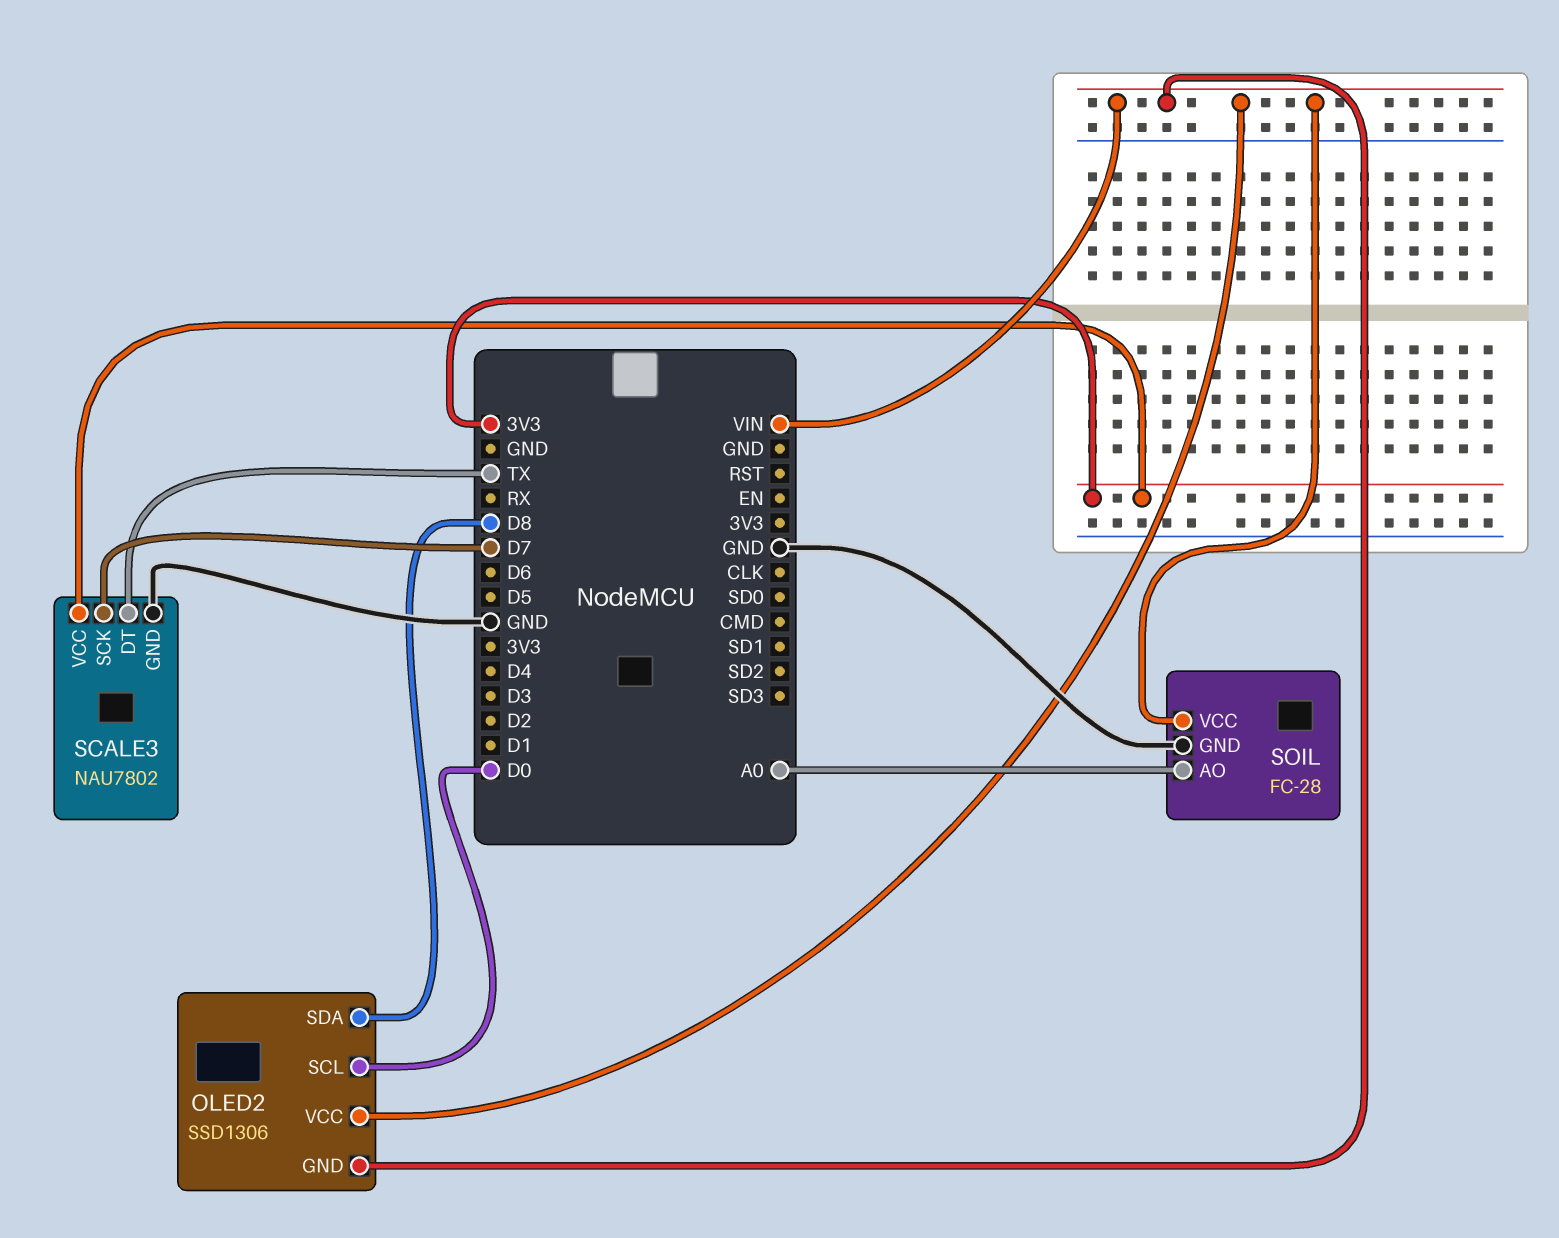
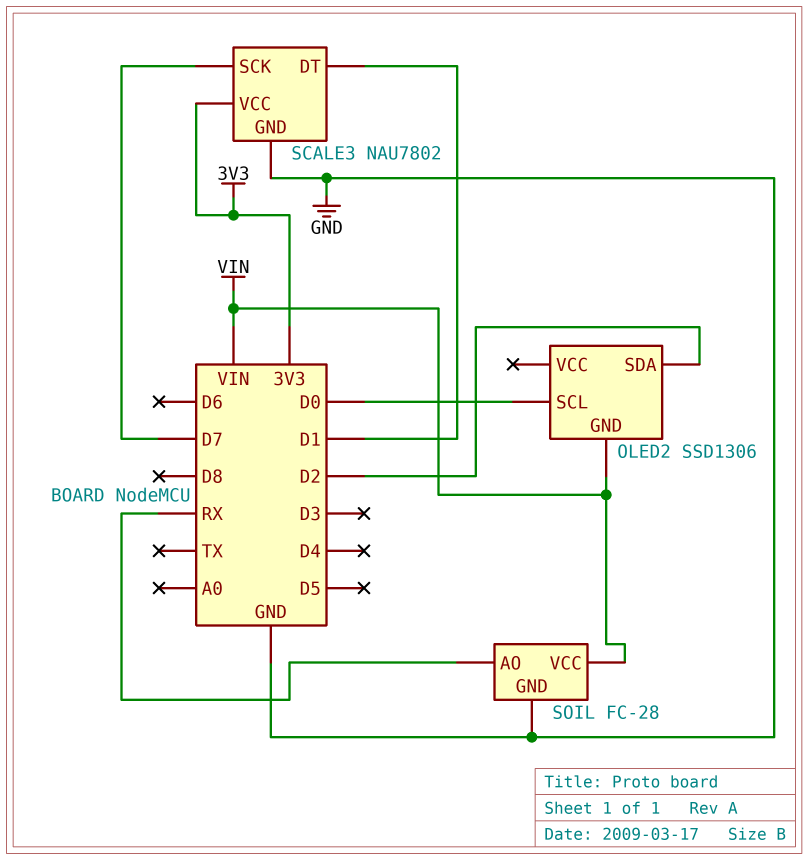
OLED2 pin SDA: D8 -> D2
OLED2 pin VCC: VIN -> none
SCALE3 pin DT: TX -> D1
SOIL pin AO: A0 -> RX

